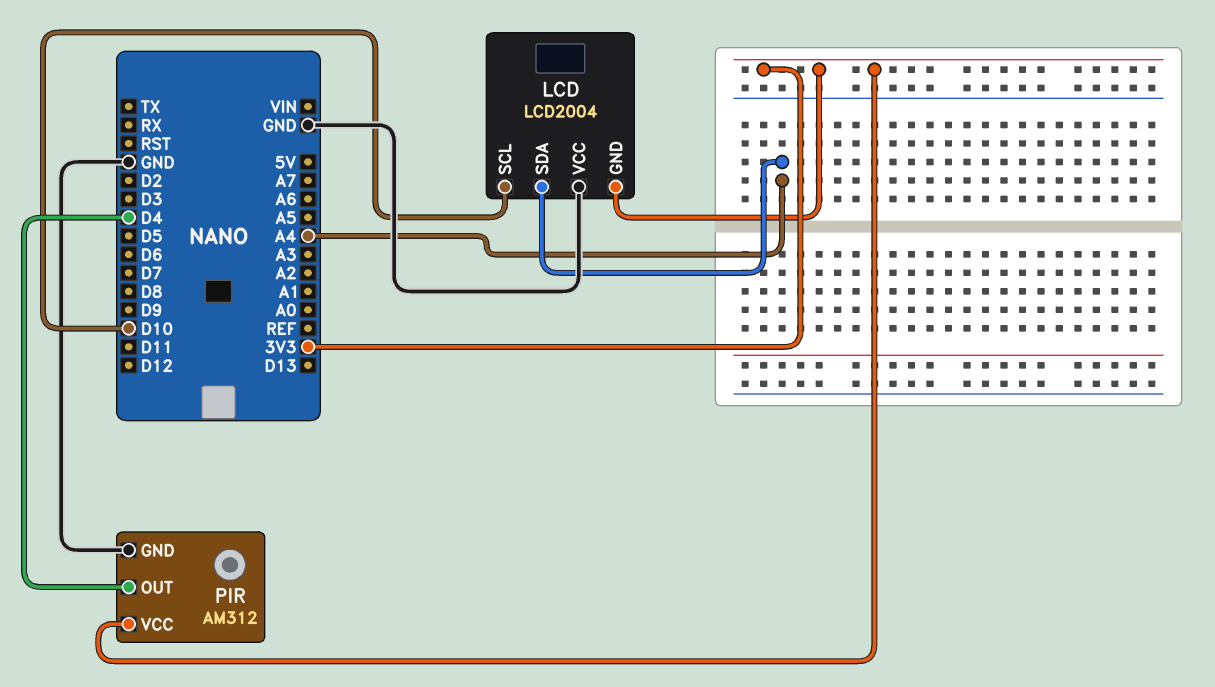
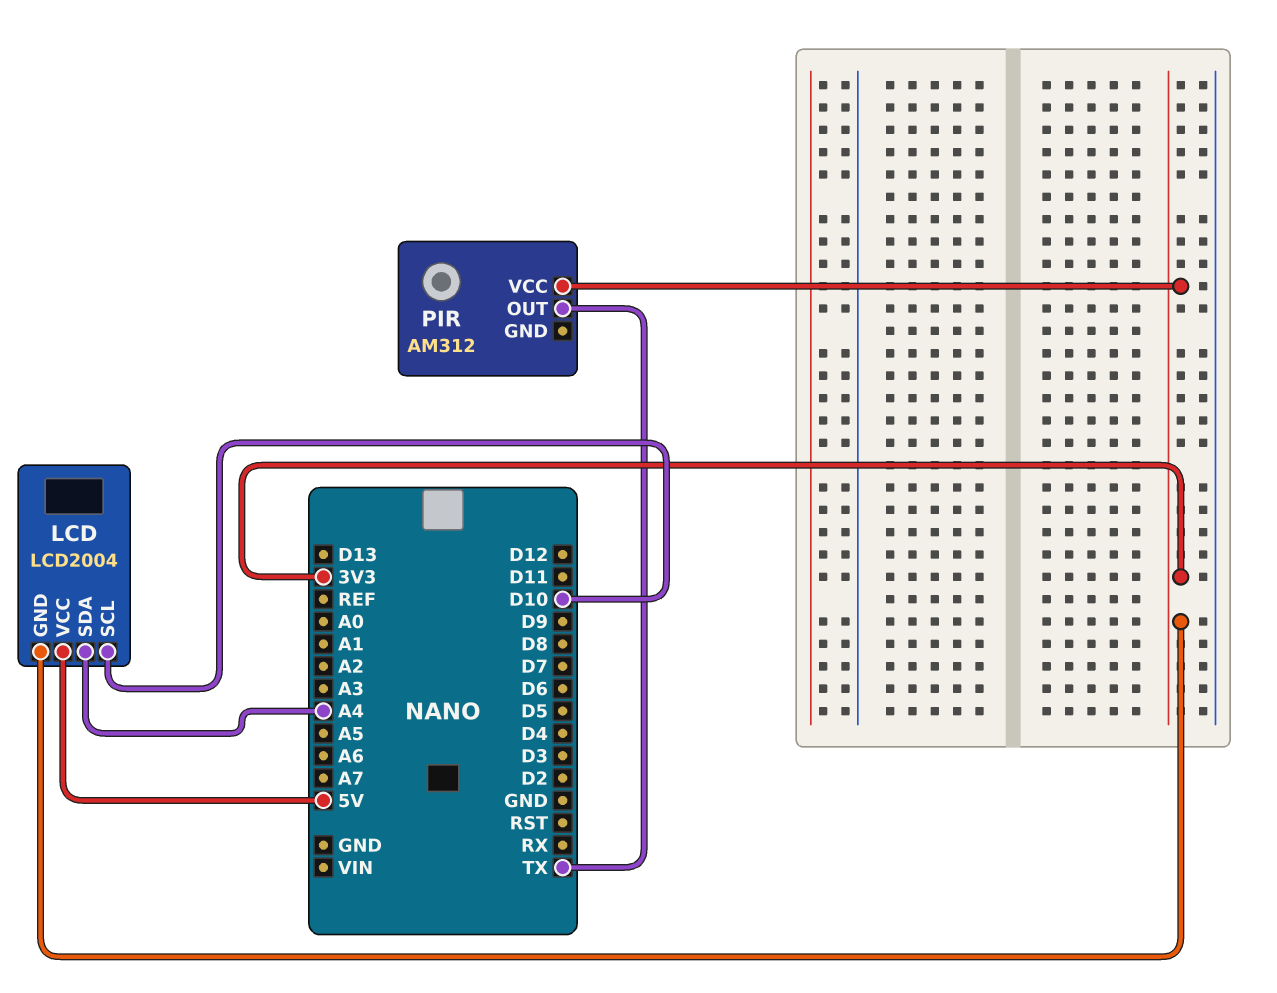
LCD pin VCC: GND -> 5V
PIR pin GND: GND -> none
PIR pin OUT: D4 -> TX

